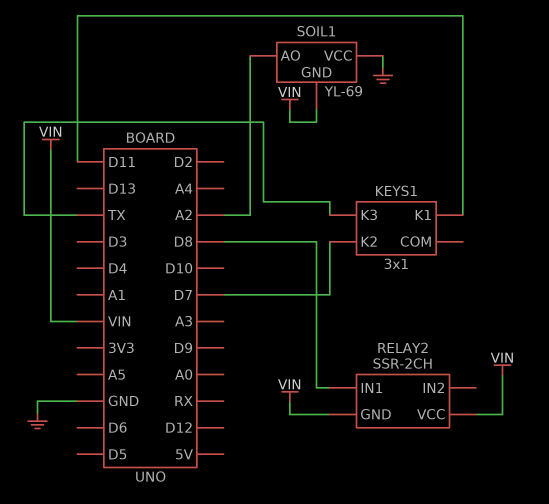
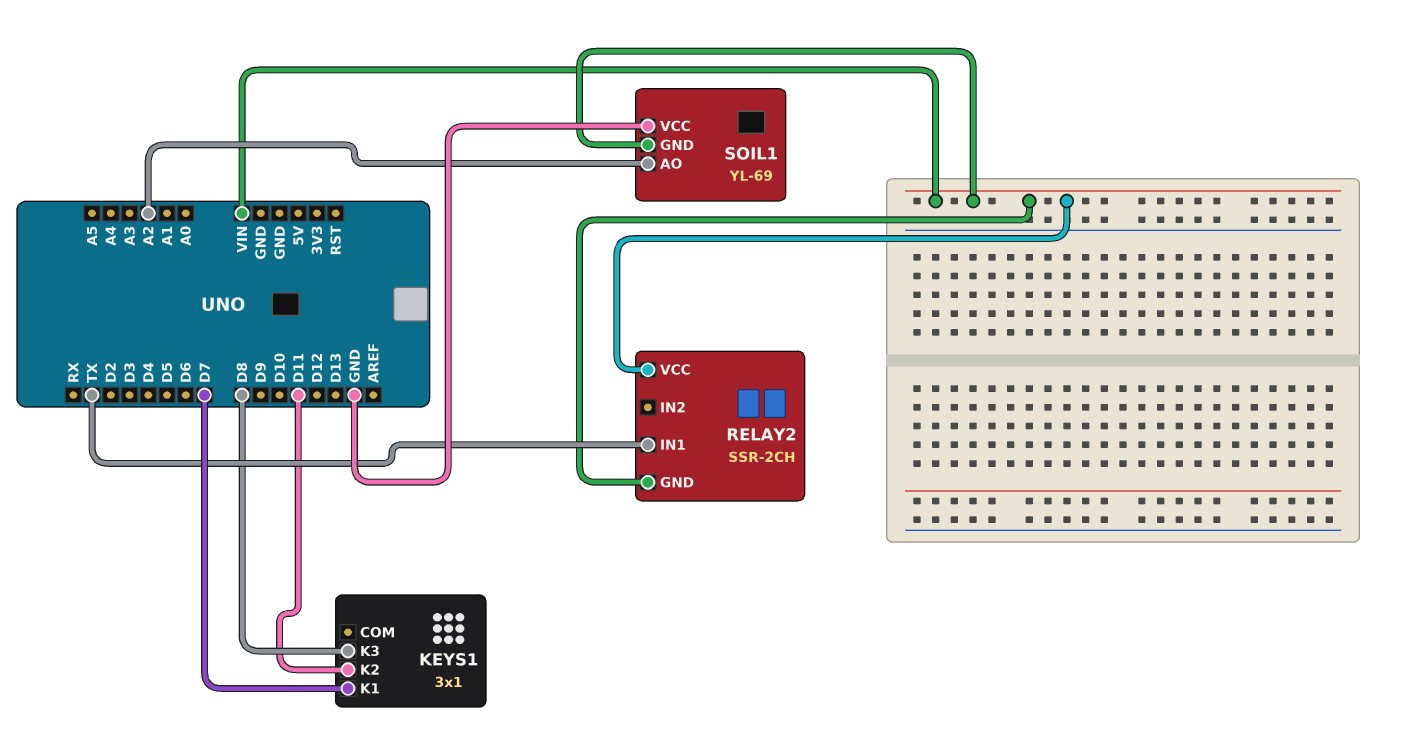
KEYS1 pin K1: D11 -> D7
KEYS1 pin K2: D7 -> D11
KEYS1 pin K3: TX -> D8
RELAY2 pin IN1: D8 -> TX

